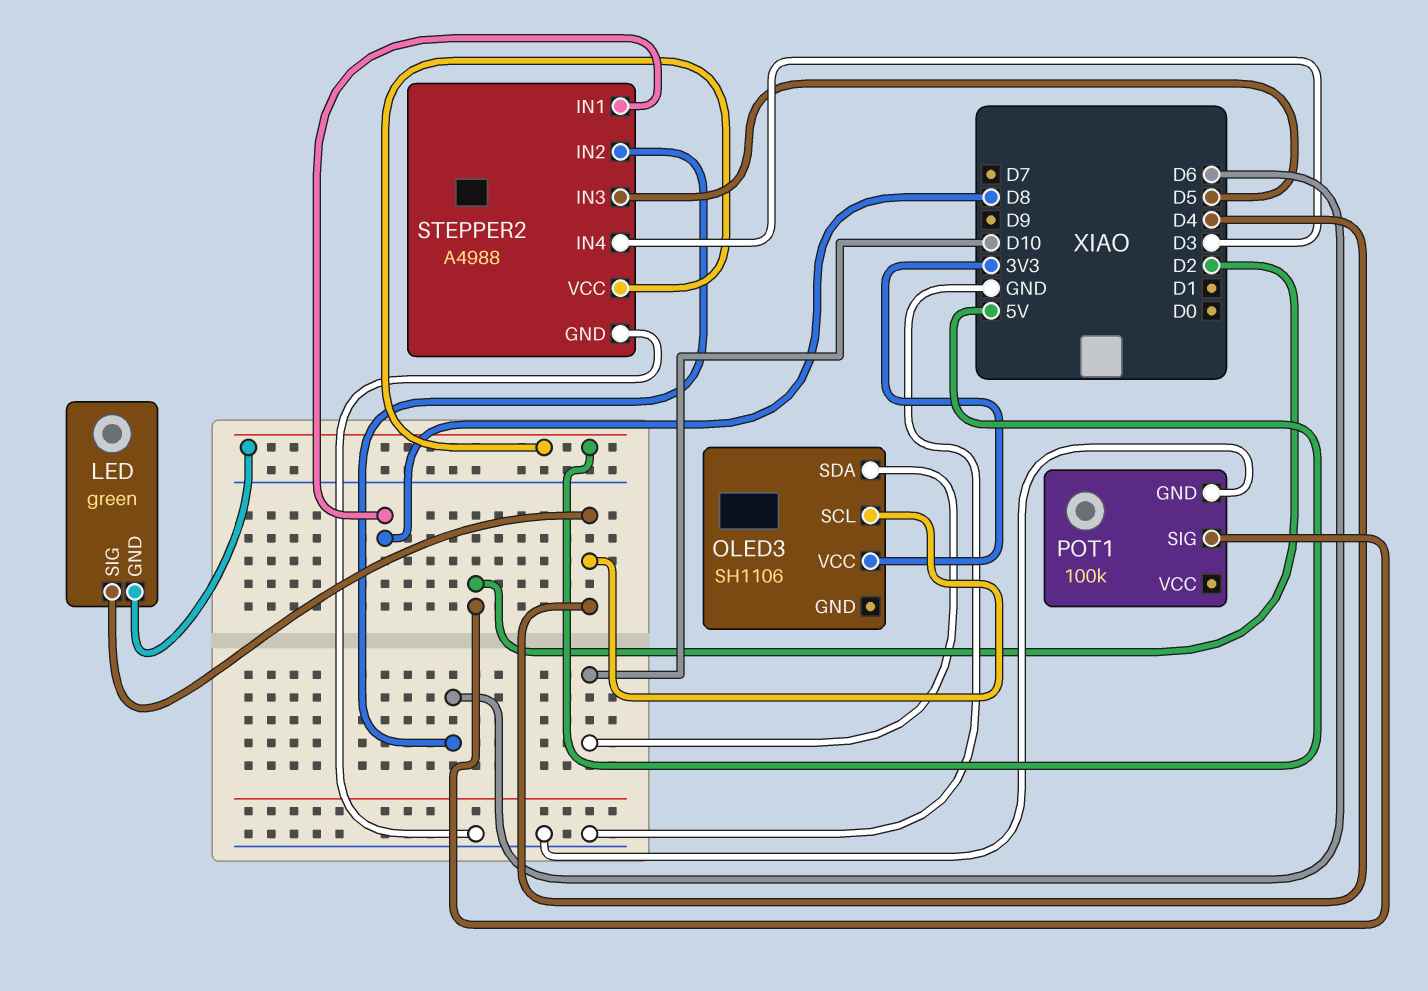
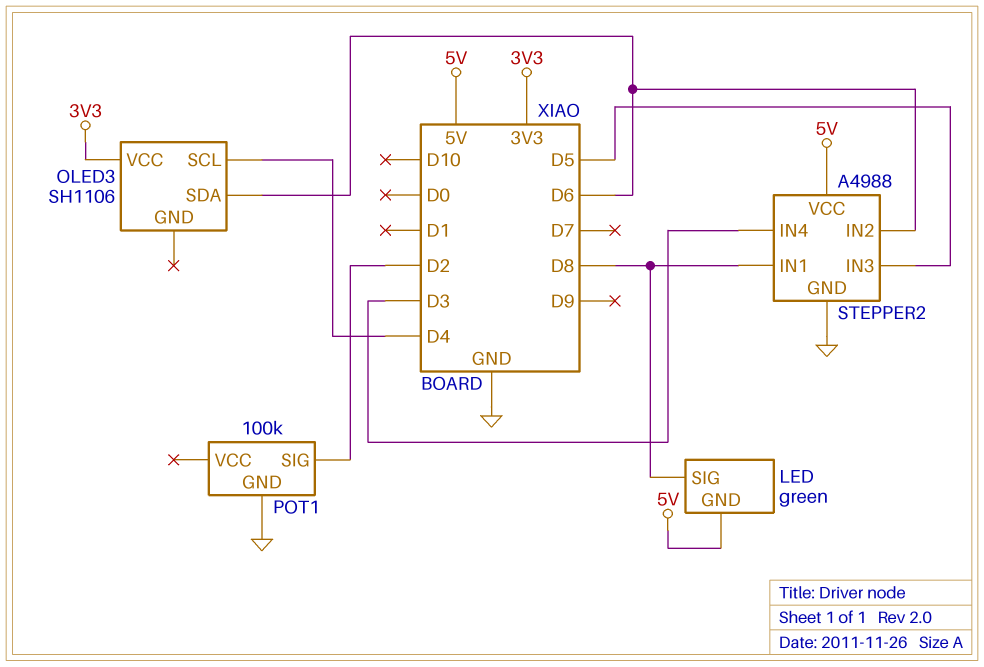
LED pin SIG: D4 -> D8
OLED3 pin SDA: D10 -> D6

